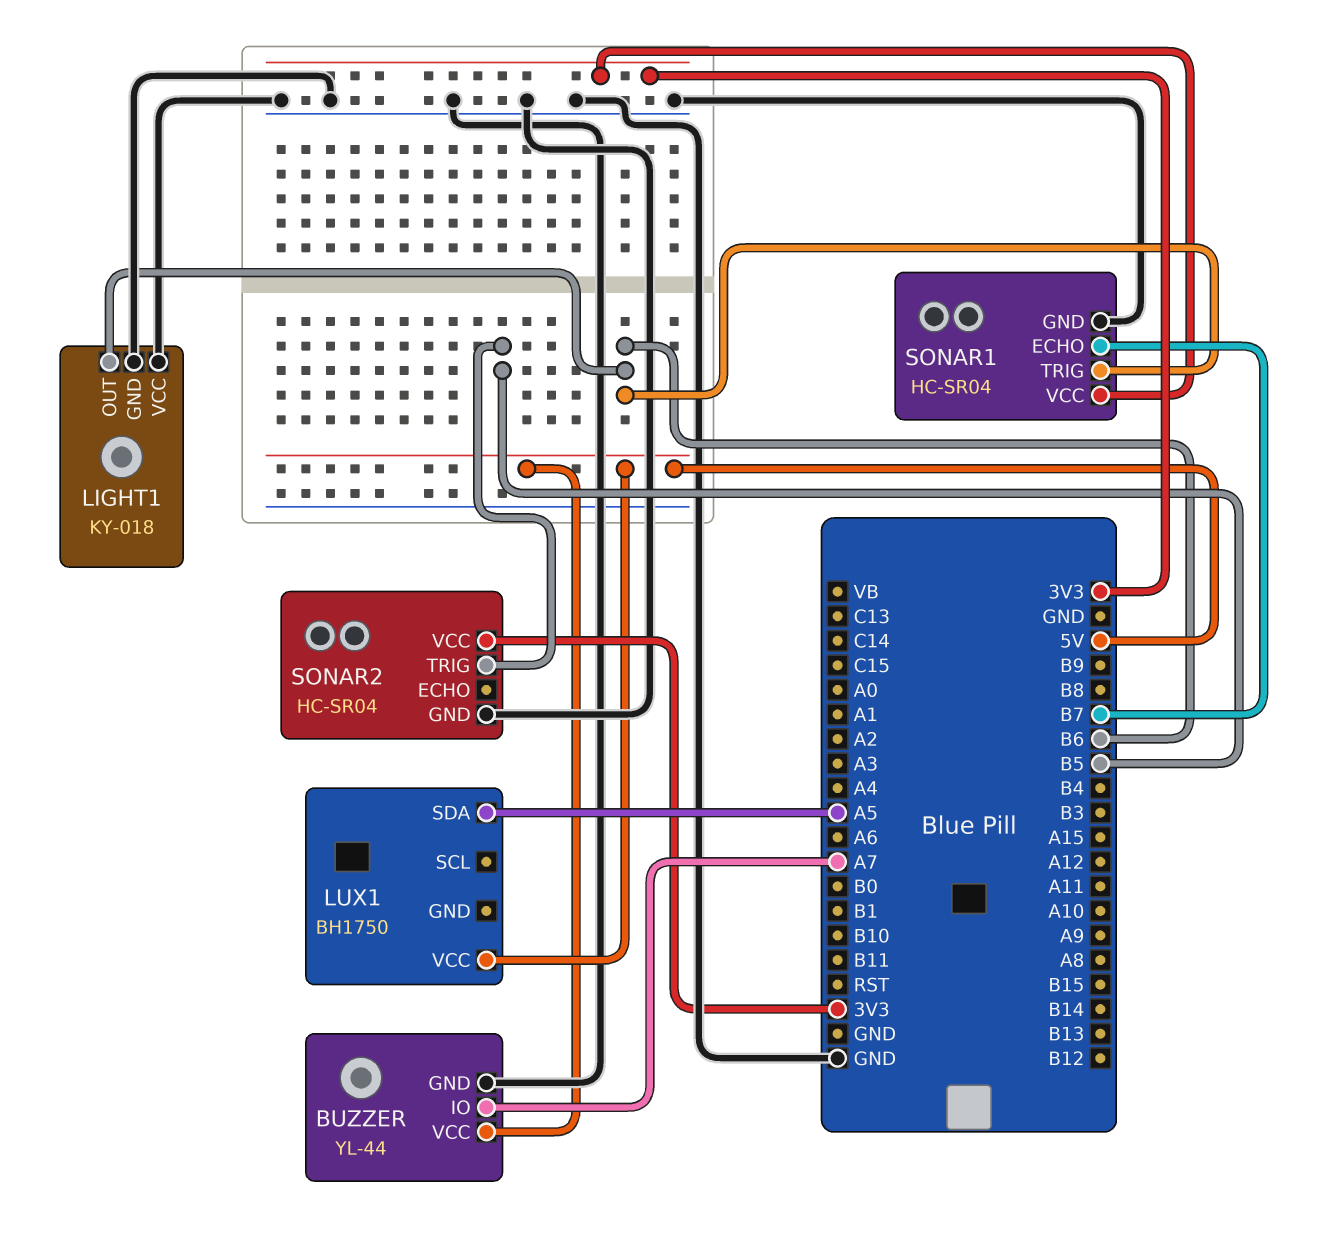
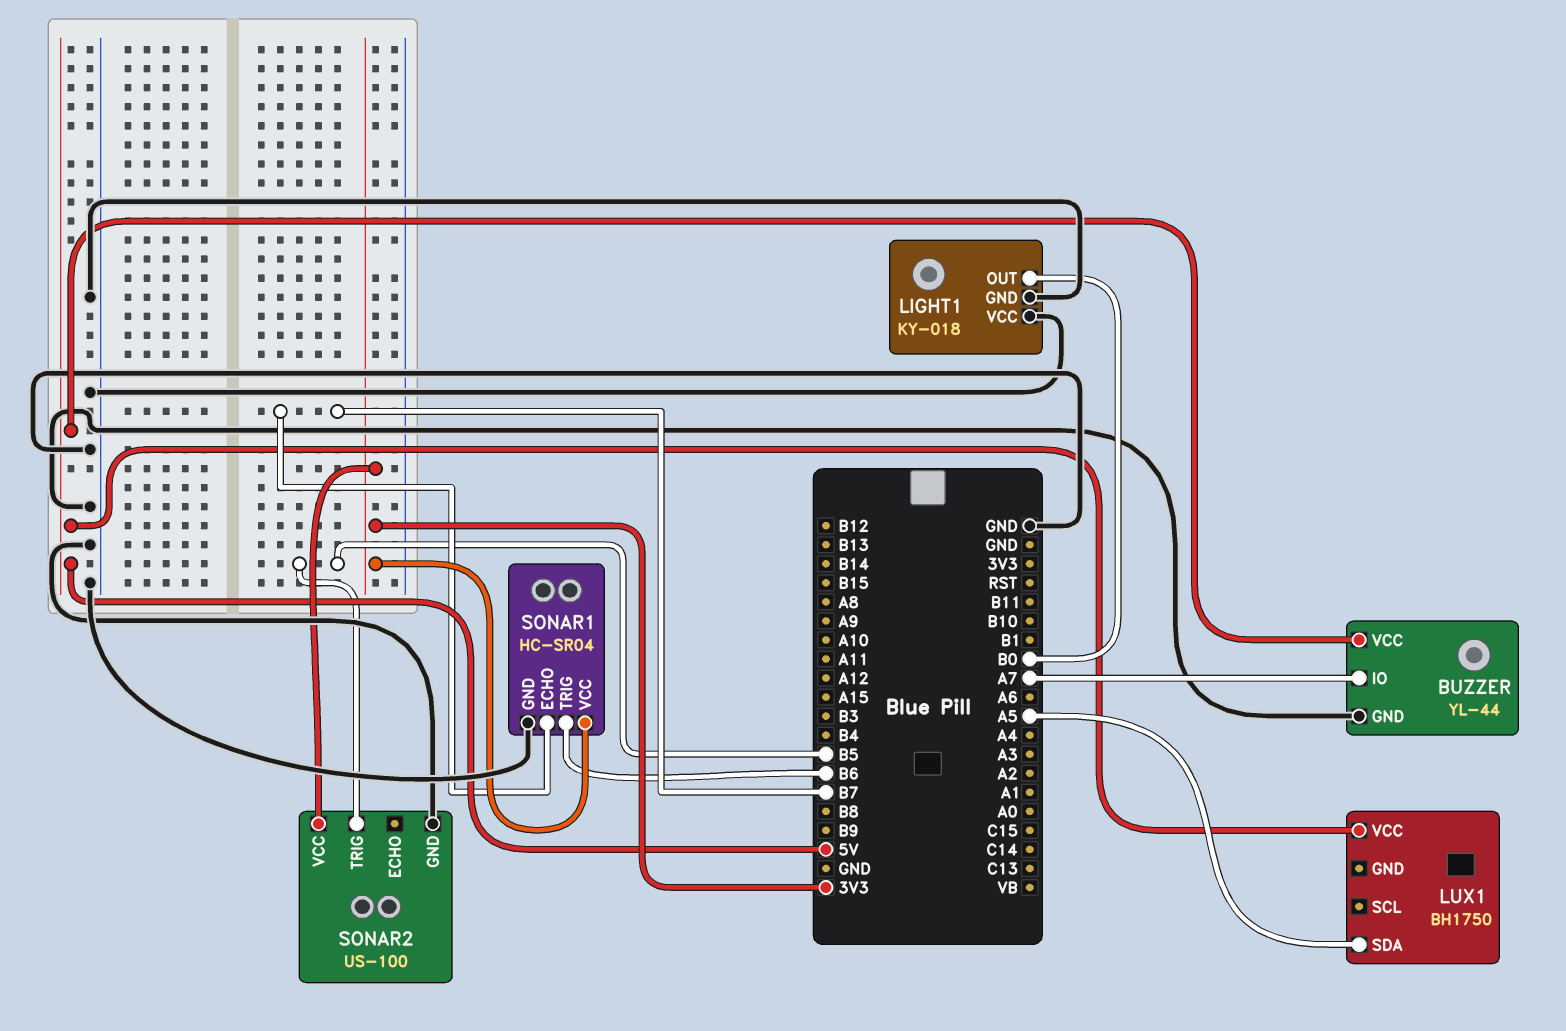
LIGHT1 pin OUT: B6 -> B0
SONAR2: HC-SR04 -> US-100

